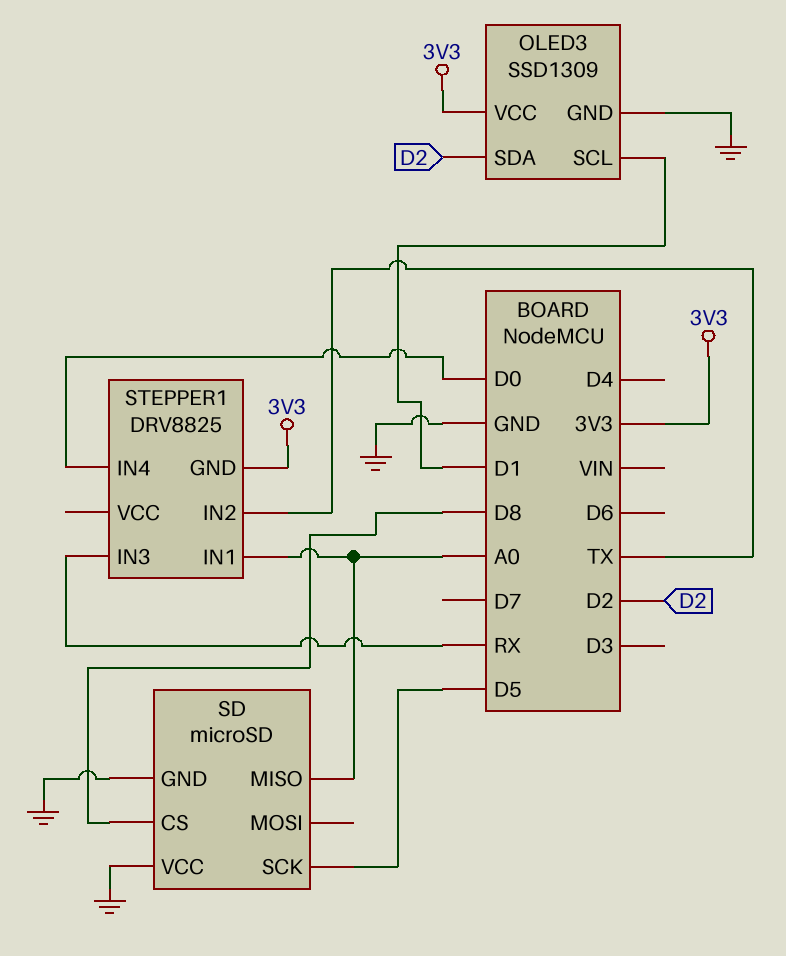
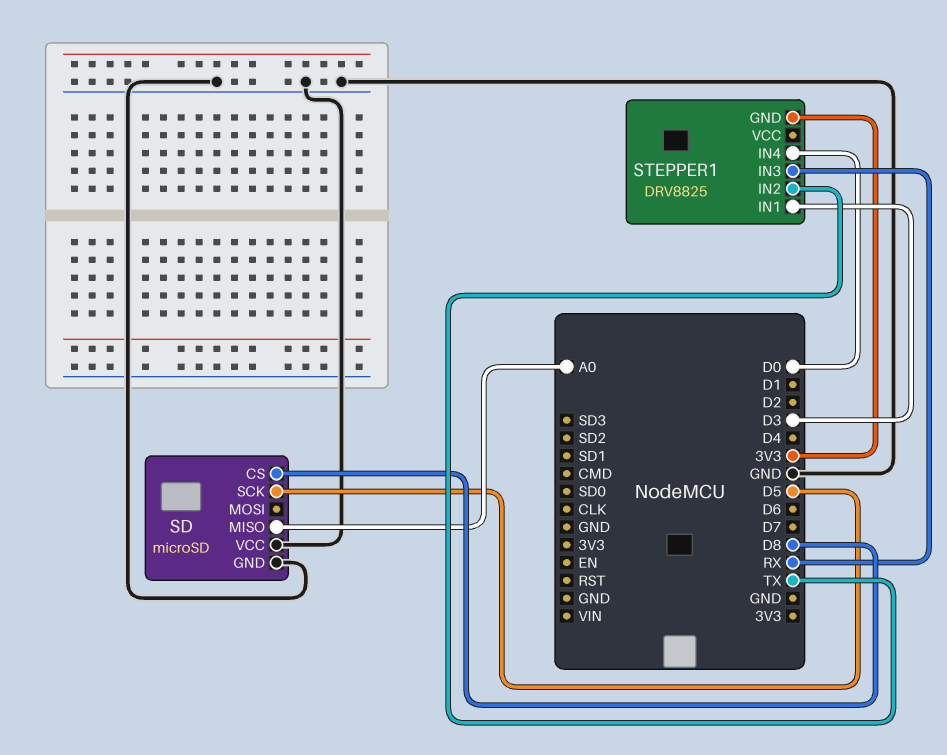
OLED3: SSD1309 -> none
OLED3 pin GND: GND -> none
OLED3 pin SCL: D1 -> none
OLED3 pin SDA: D2 -> none
OLED3 pin VCC: 3V3 -> none
STEPPER1 pin IN1: A0 -> D3

